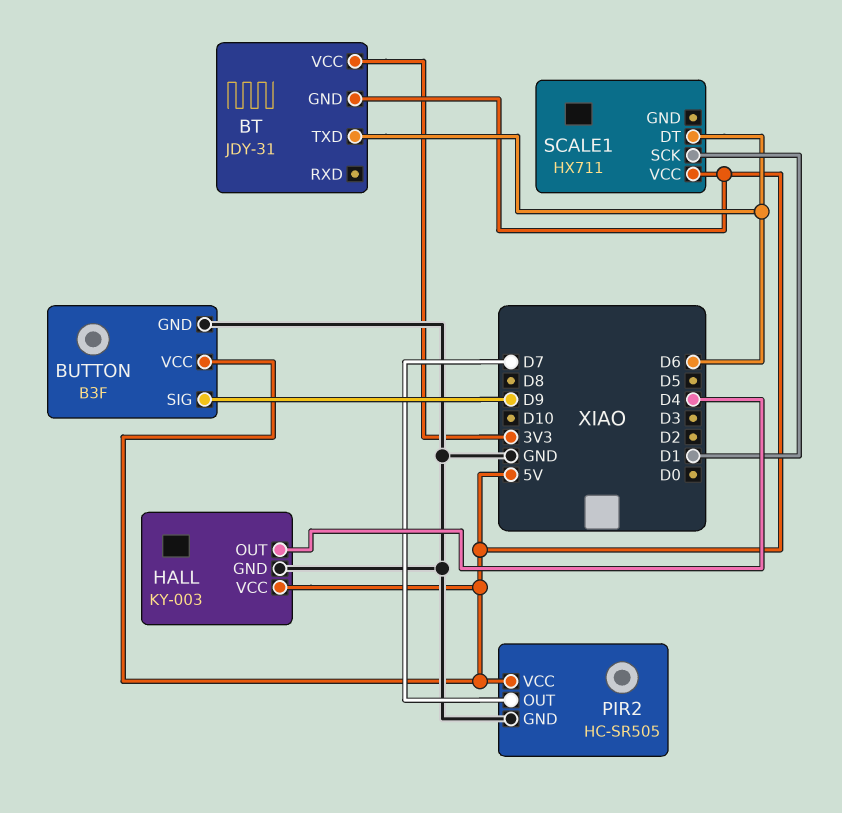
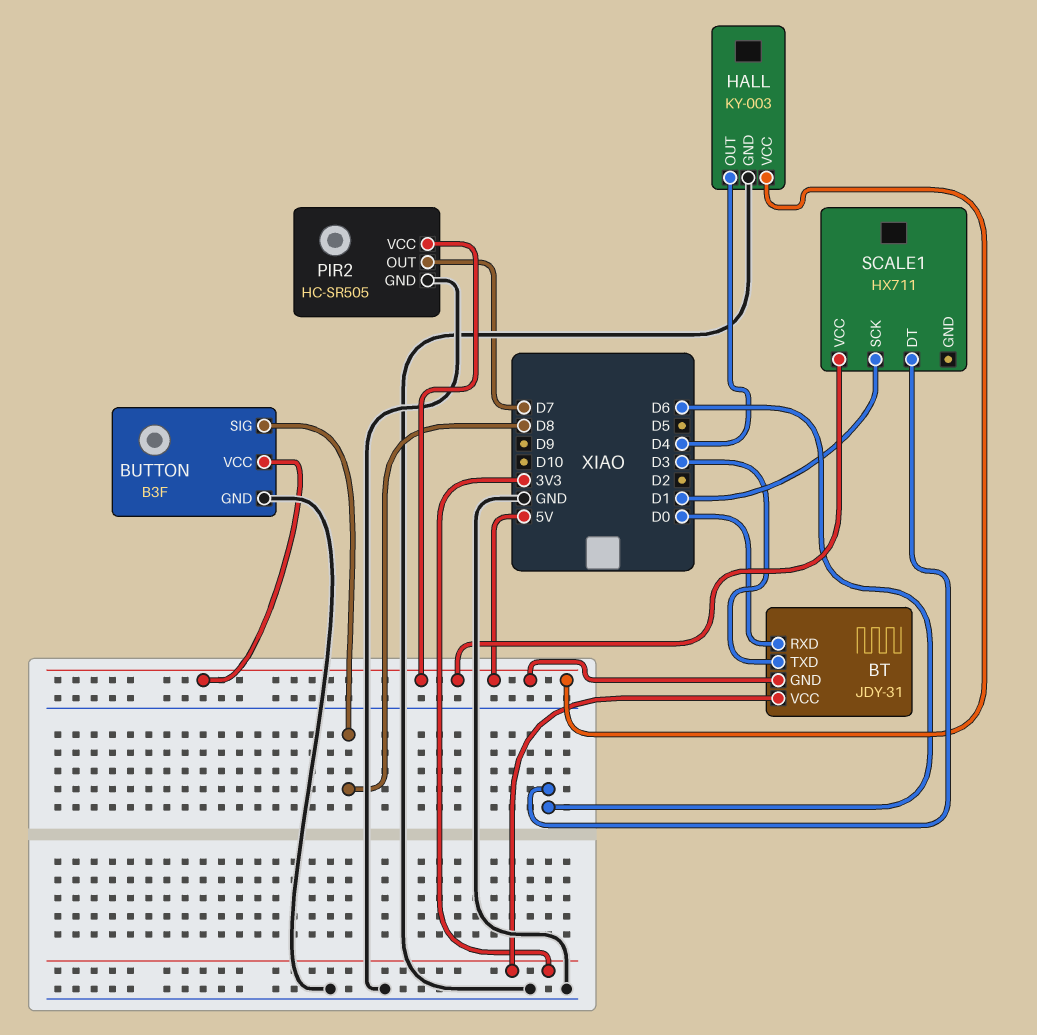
BT pin RXD: none -> D0
BT pin TXD: D6 -> D3
BUTTON pin SIG: D9 -> D8

